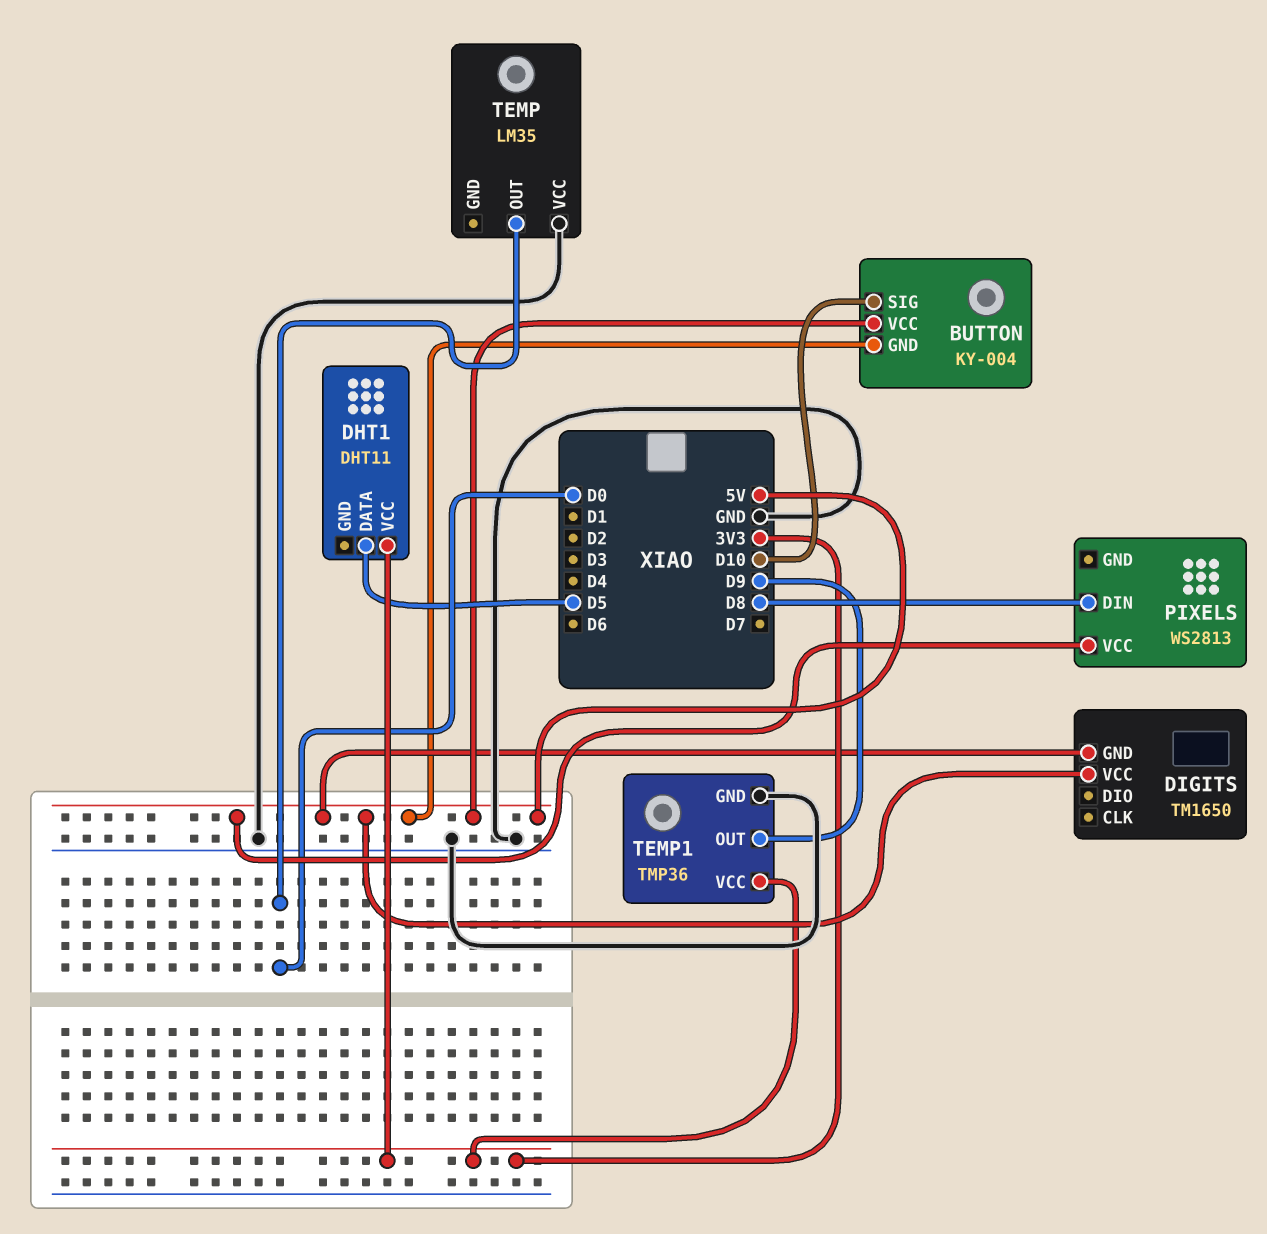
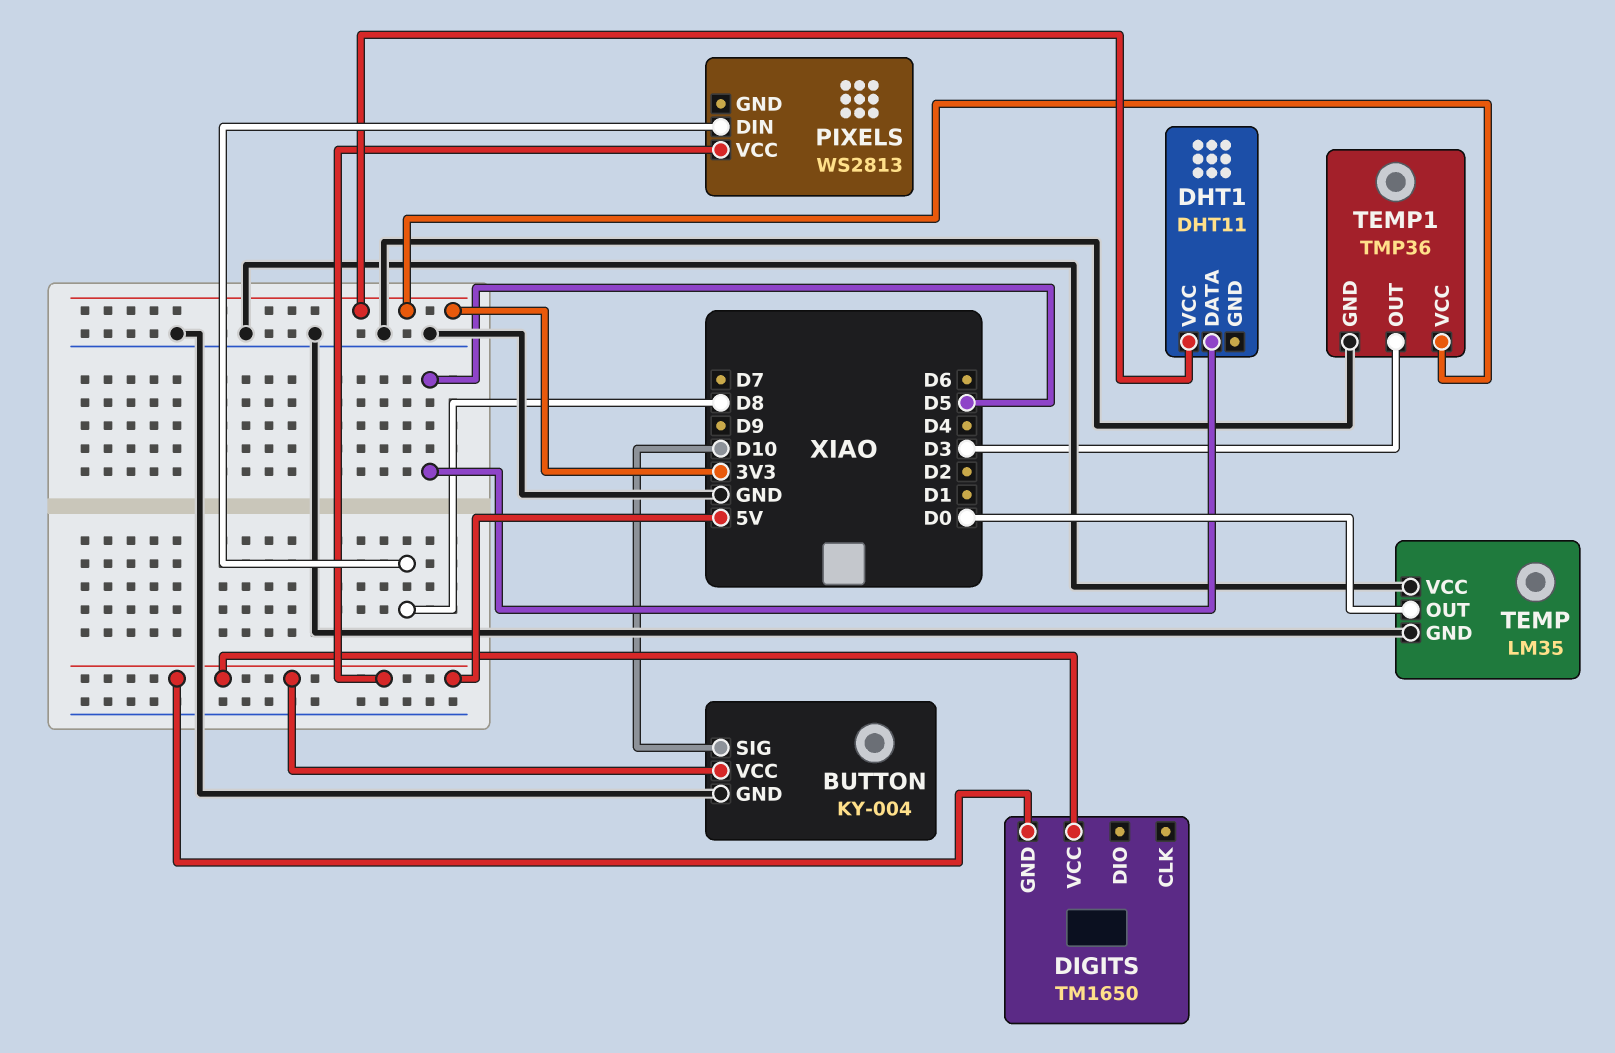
BUTTON pin GND: 5V -> GND
TEMP pin GND: none -> GND
TEMP1 pin OUT: D9 -> D3

